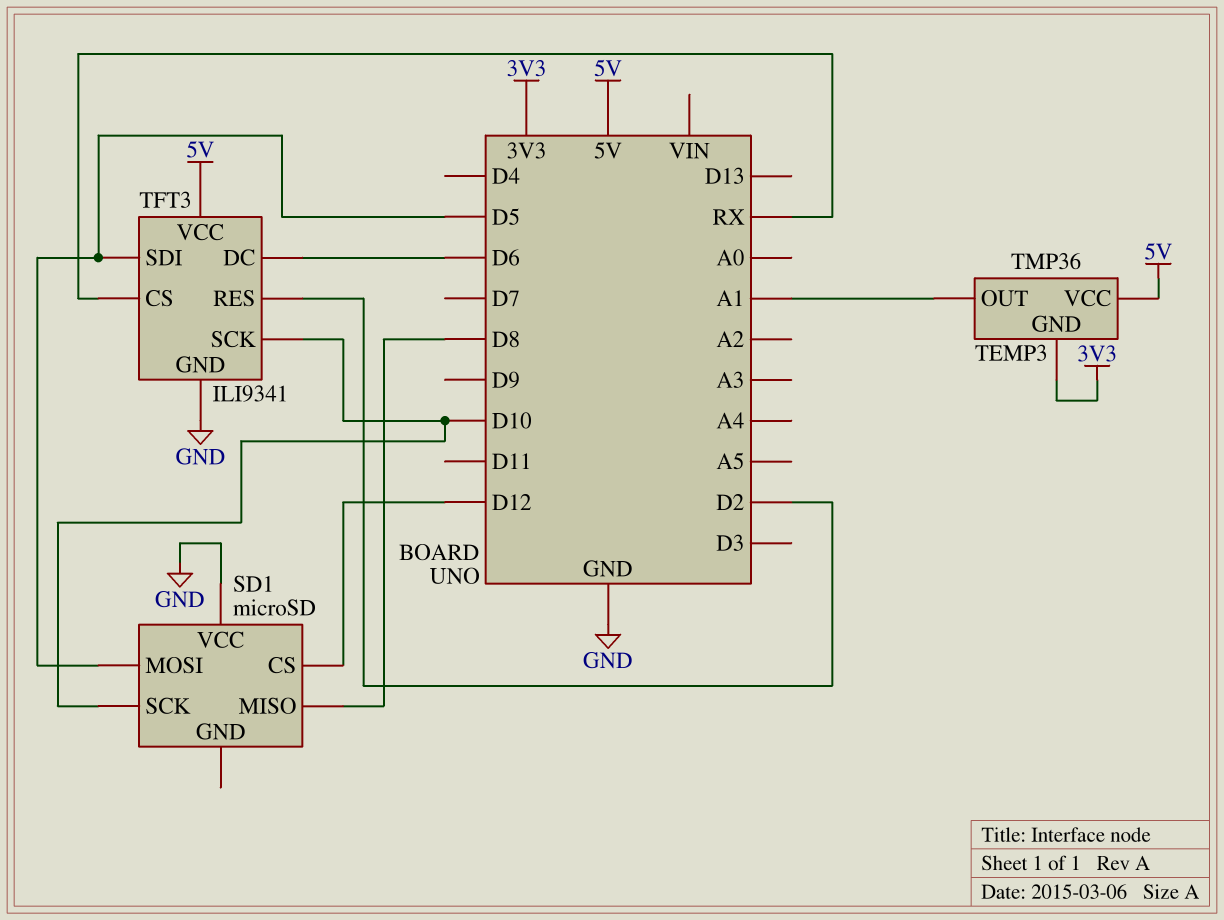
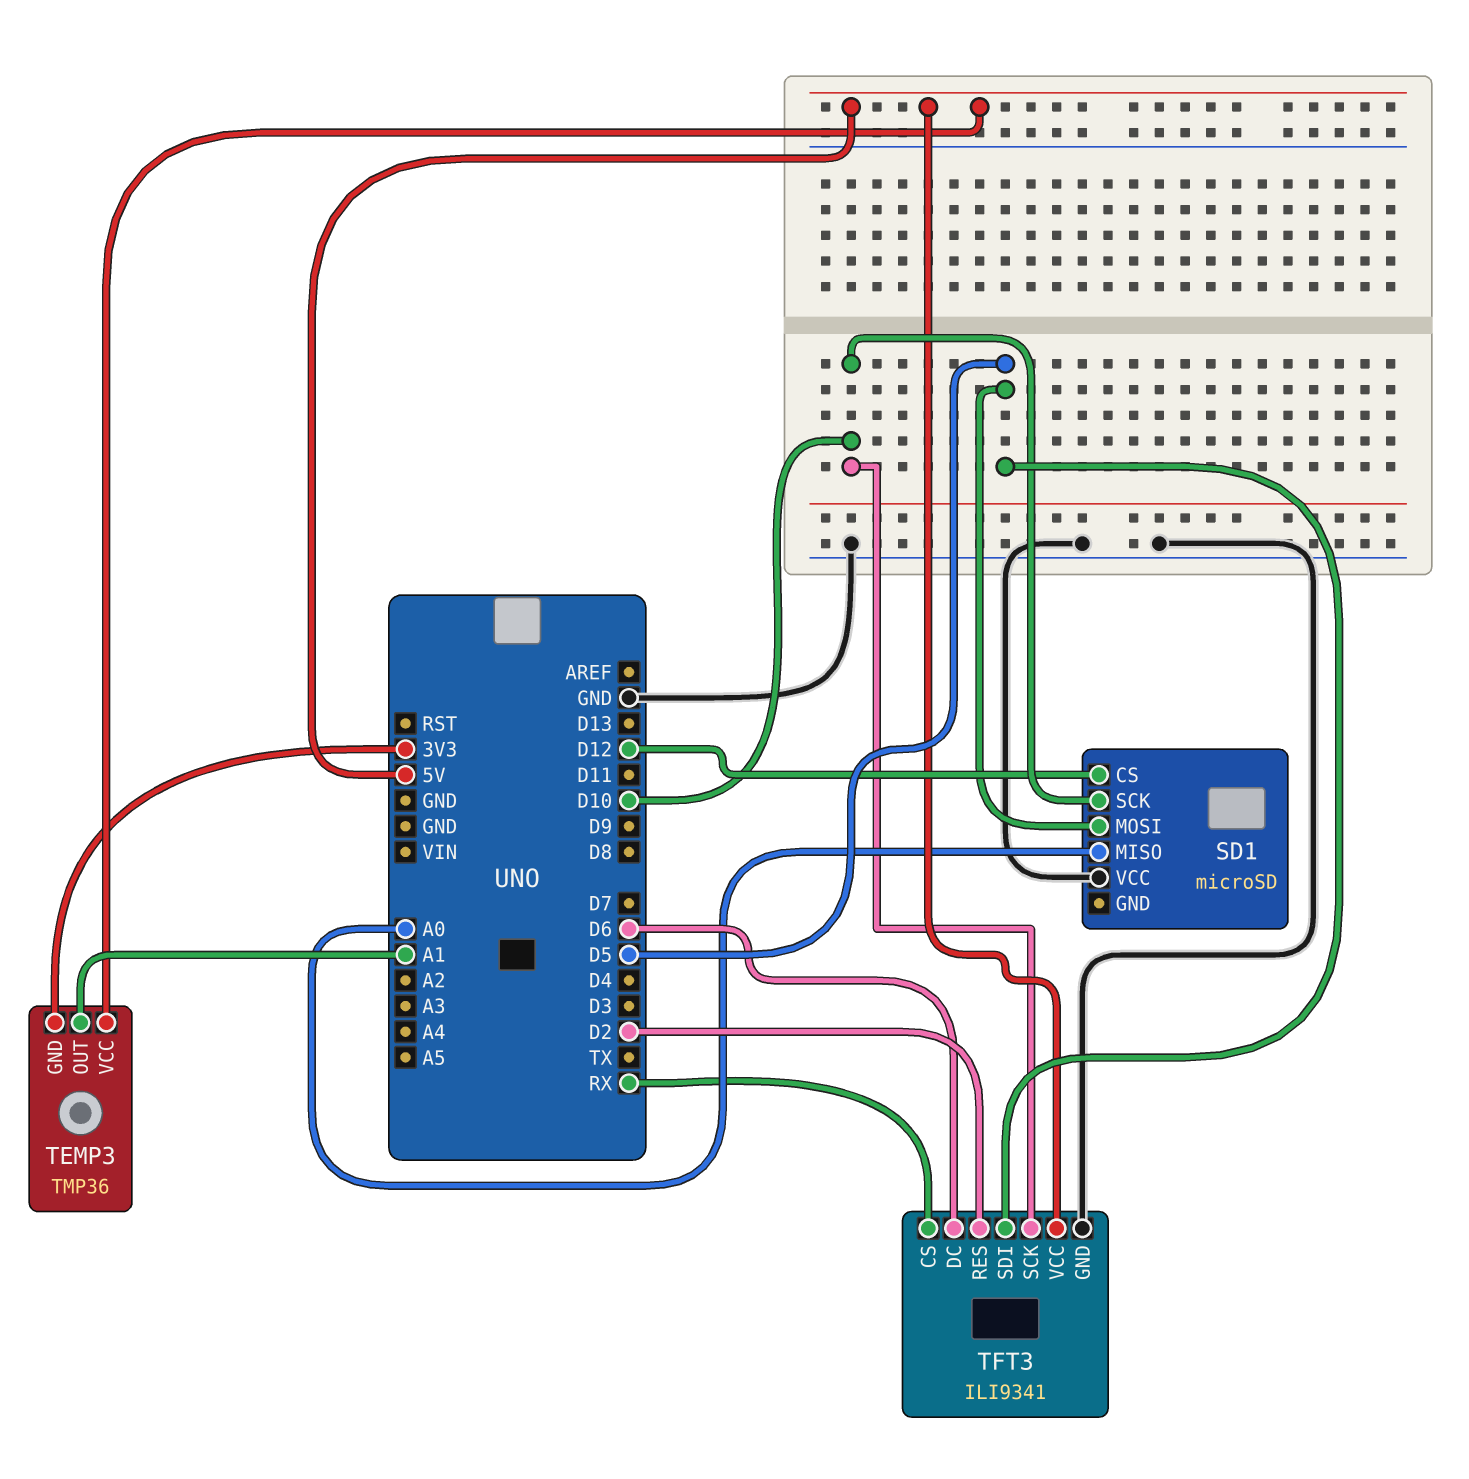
SD1 pin MISO: D8 -> A0

